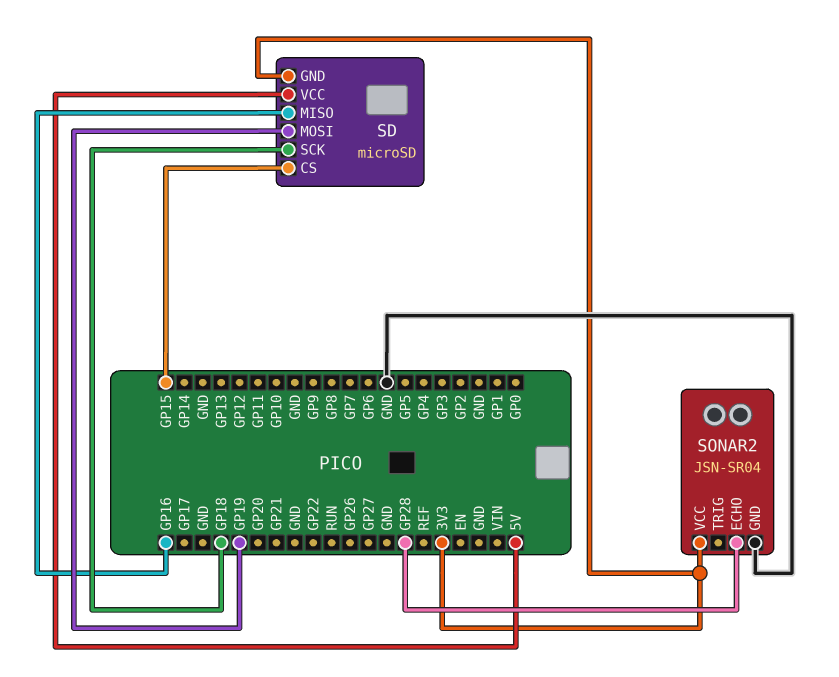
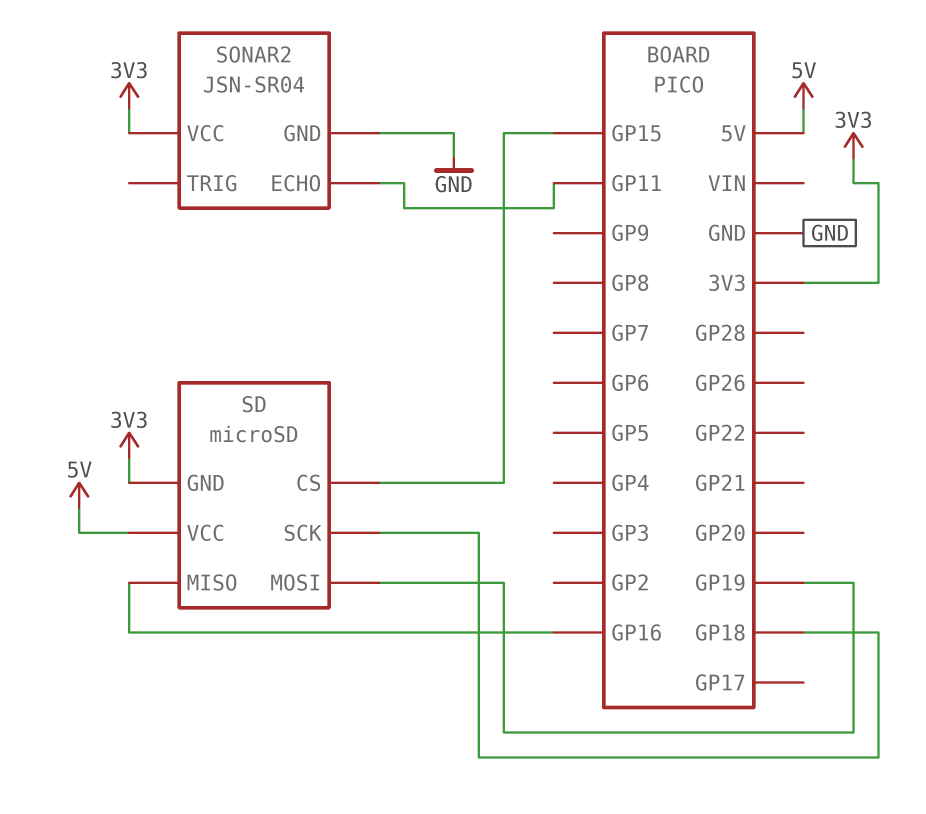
SONAR2 pin ECHO: GP28 -> GP11

